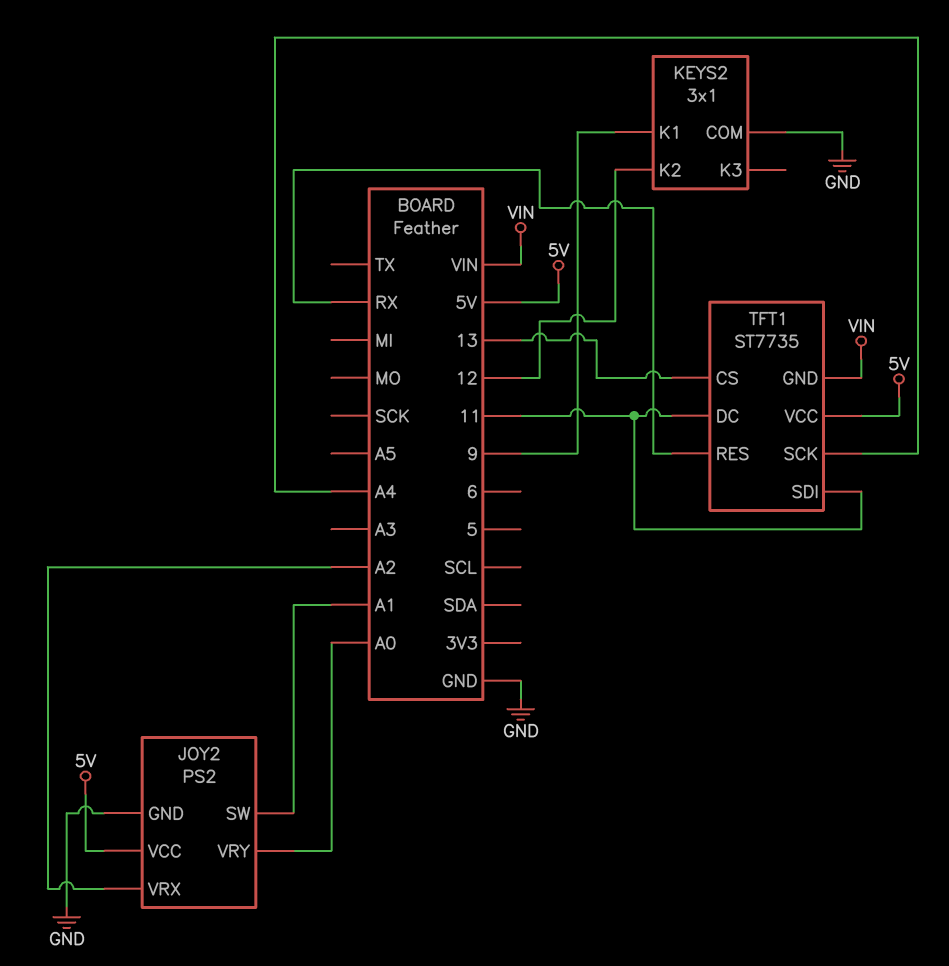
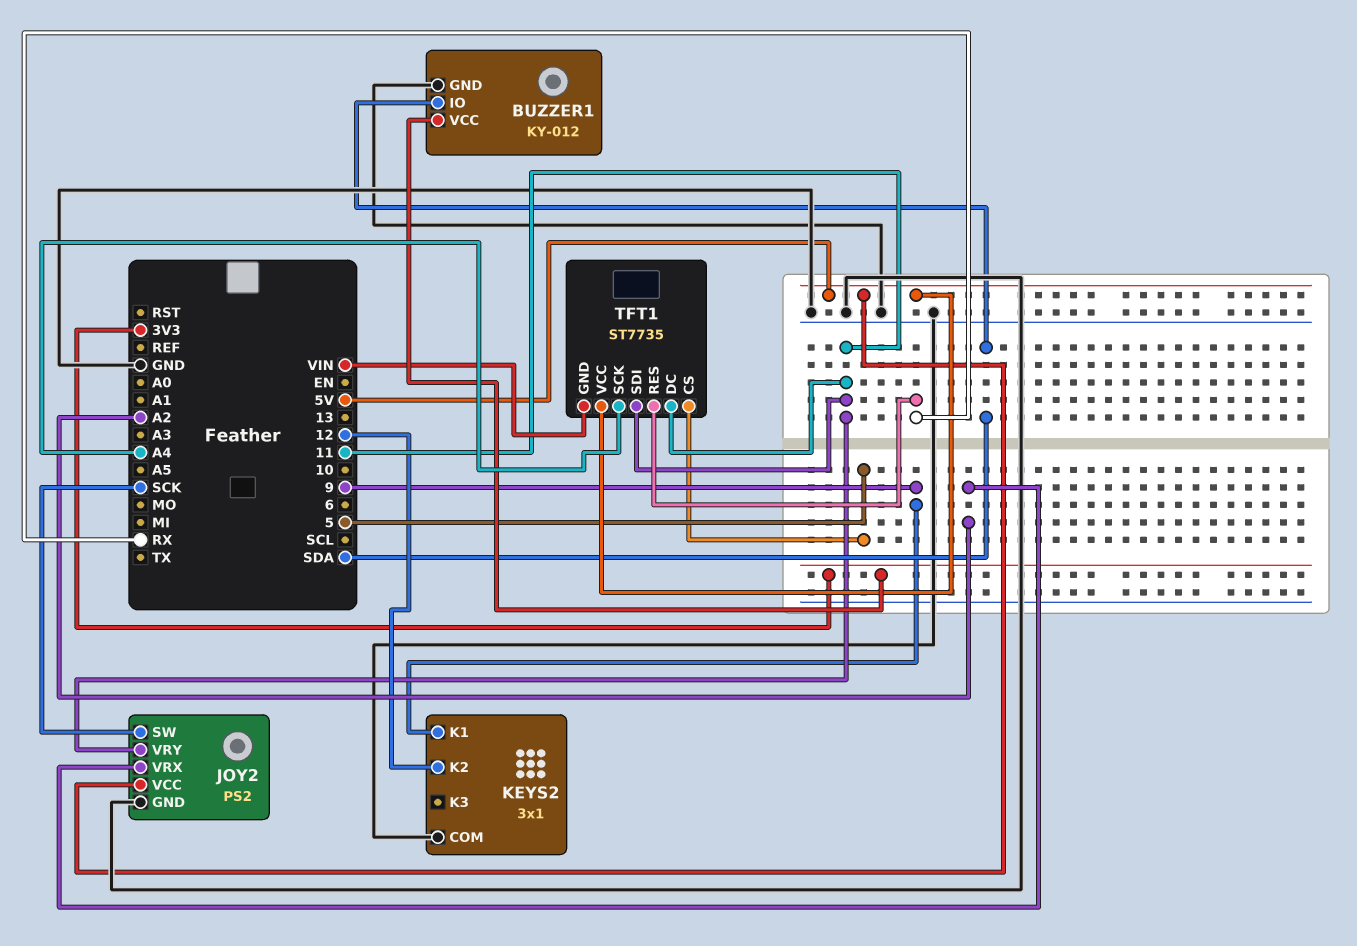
BUZZER1: none -> KY-012
BUZZER1 pin GND: none -> GND
BUZZER1 pin IO: none -> SDA
BUZZER1 pin VCC: none -> 3V3
JOY2 pin SW: A1 -> SCK
JOY2 pin VRY: A0 -> 11
TFT1 pin CS: 13 -> 5

